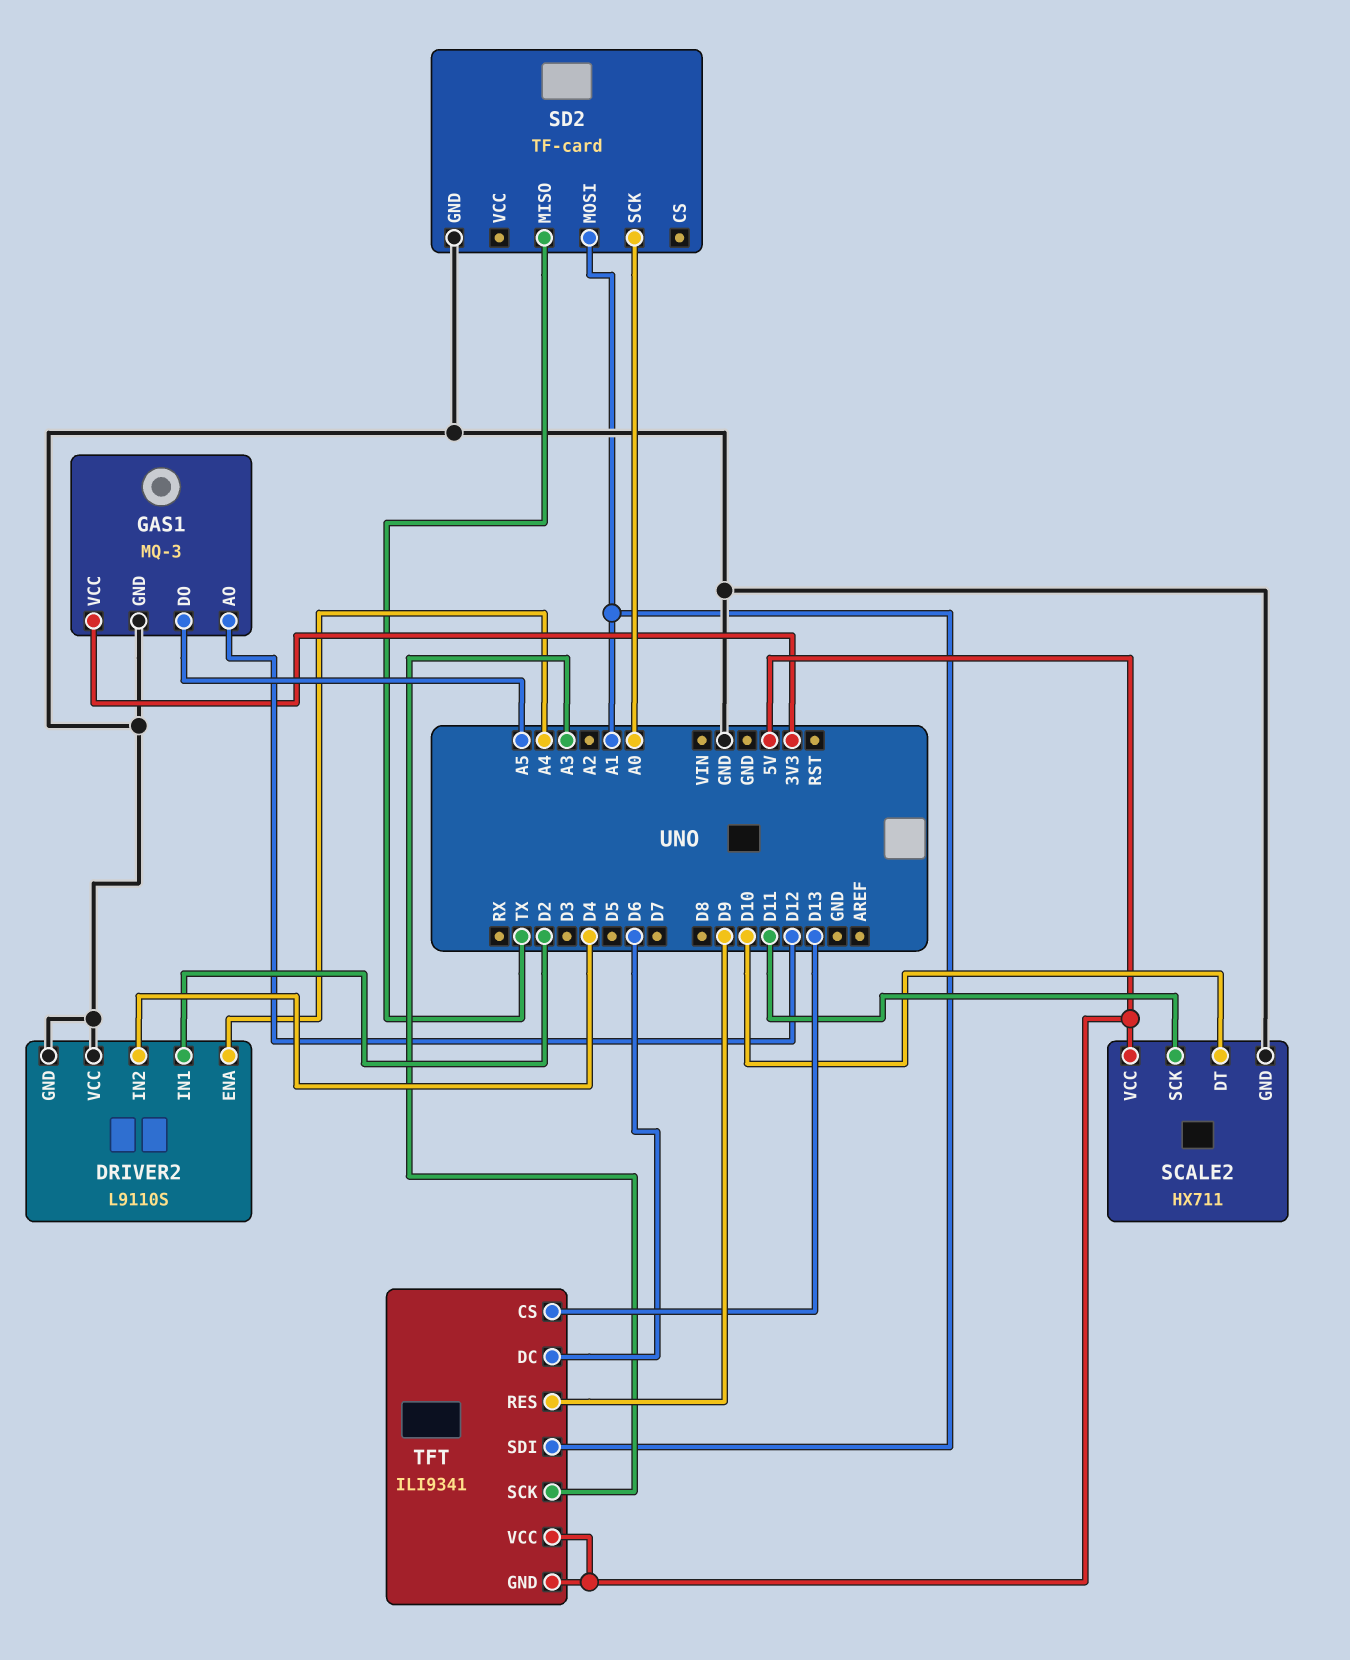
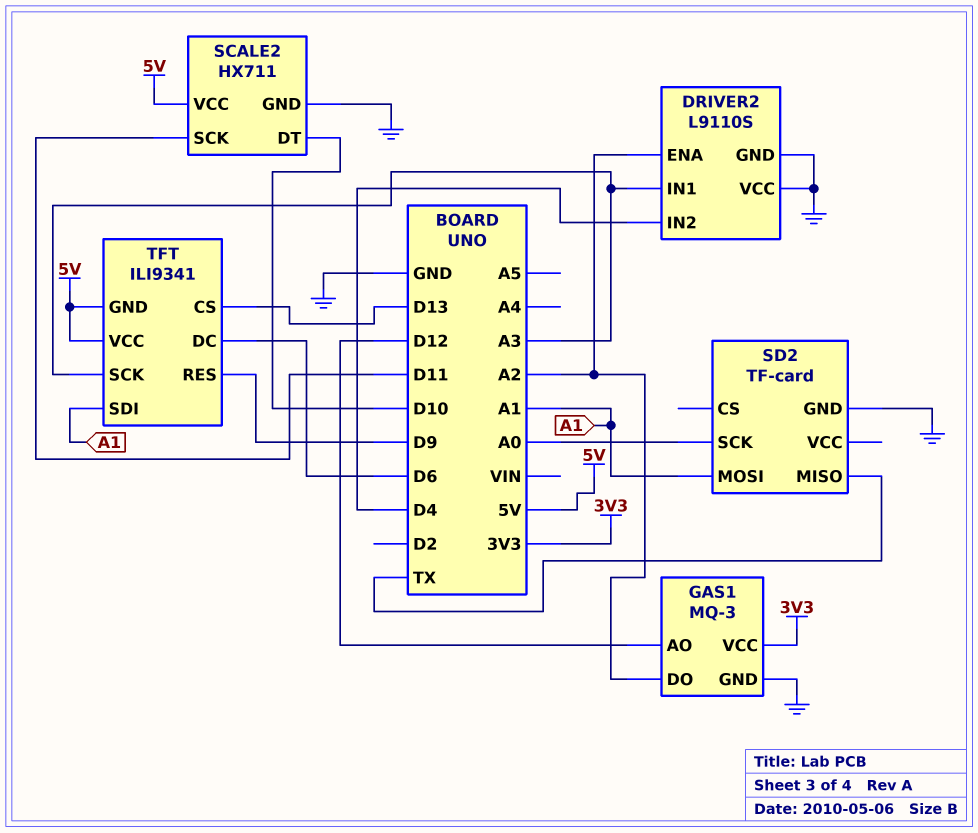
DRIVER2 pin ENA: A4 -> A2
DRIVER2 pin IN1: D2 -> A3
GAS1 pin DO: A5 -> A2

